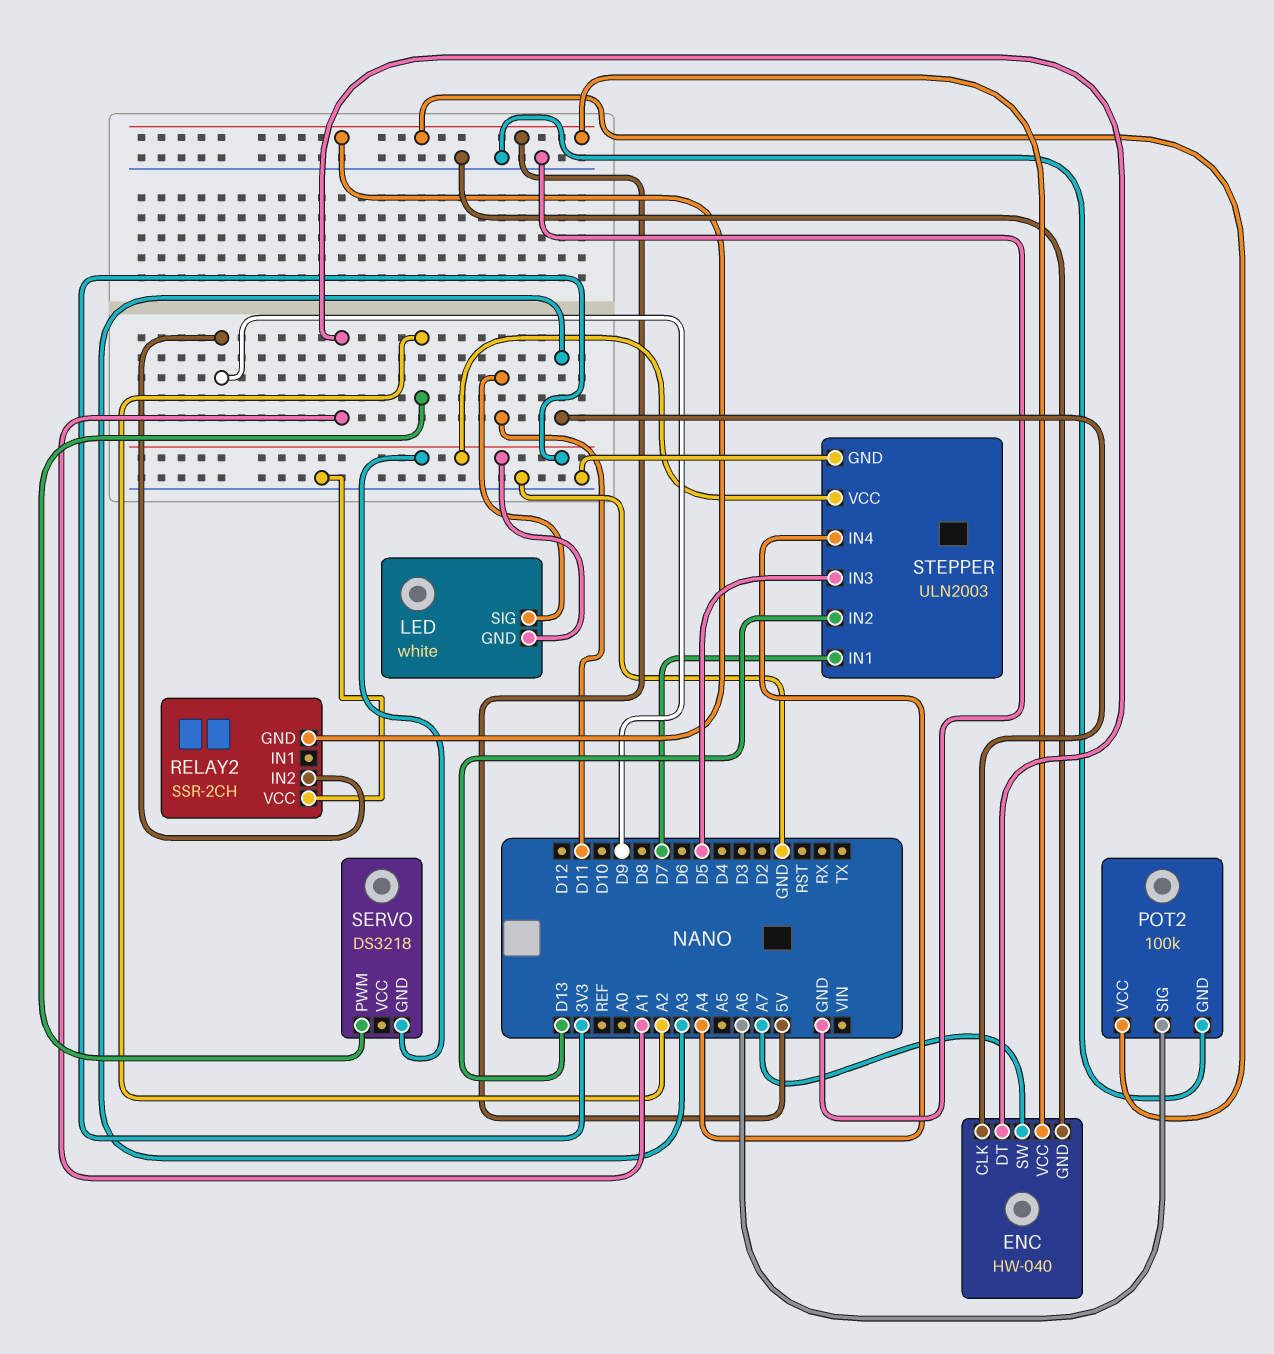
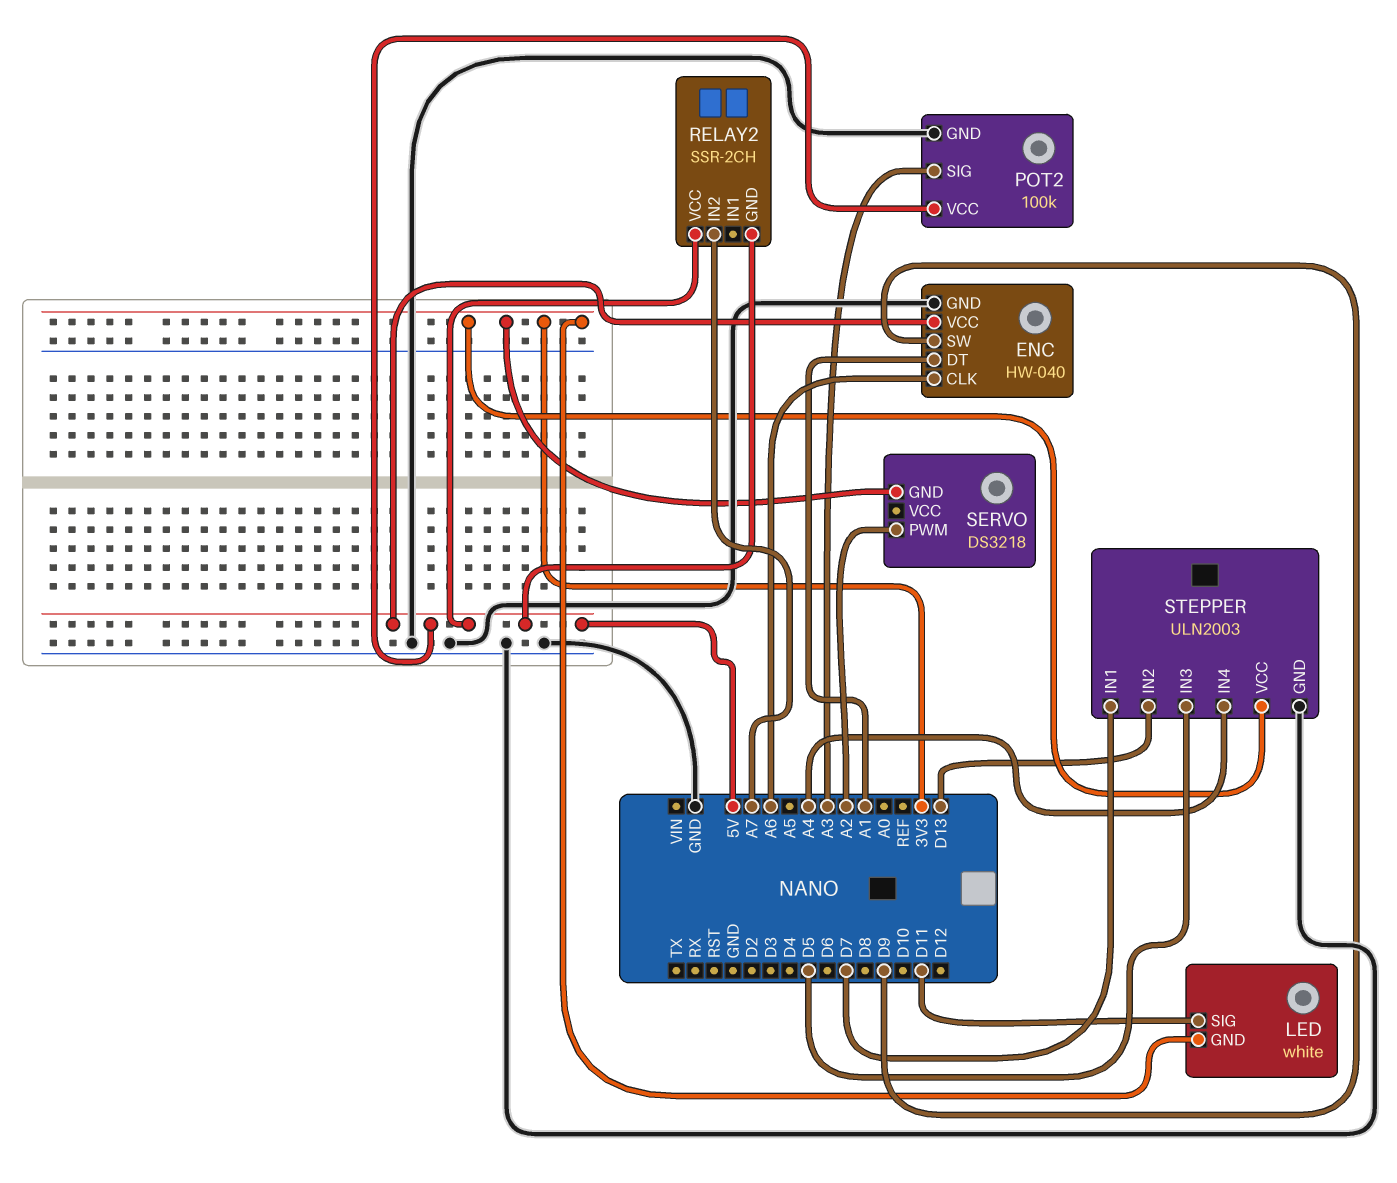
ENC pin CLK: A3 -> A6
ENC pin SW: A7 -> D9
POT2 pin SIG: A6 -> A3
RELAY2 pin IN2: D9 -> A7
RELAY2 pin VCC: GND -> 5V

